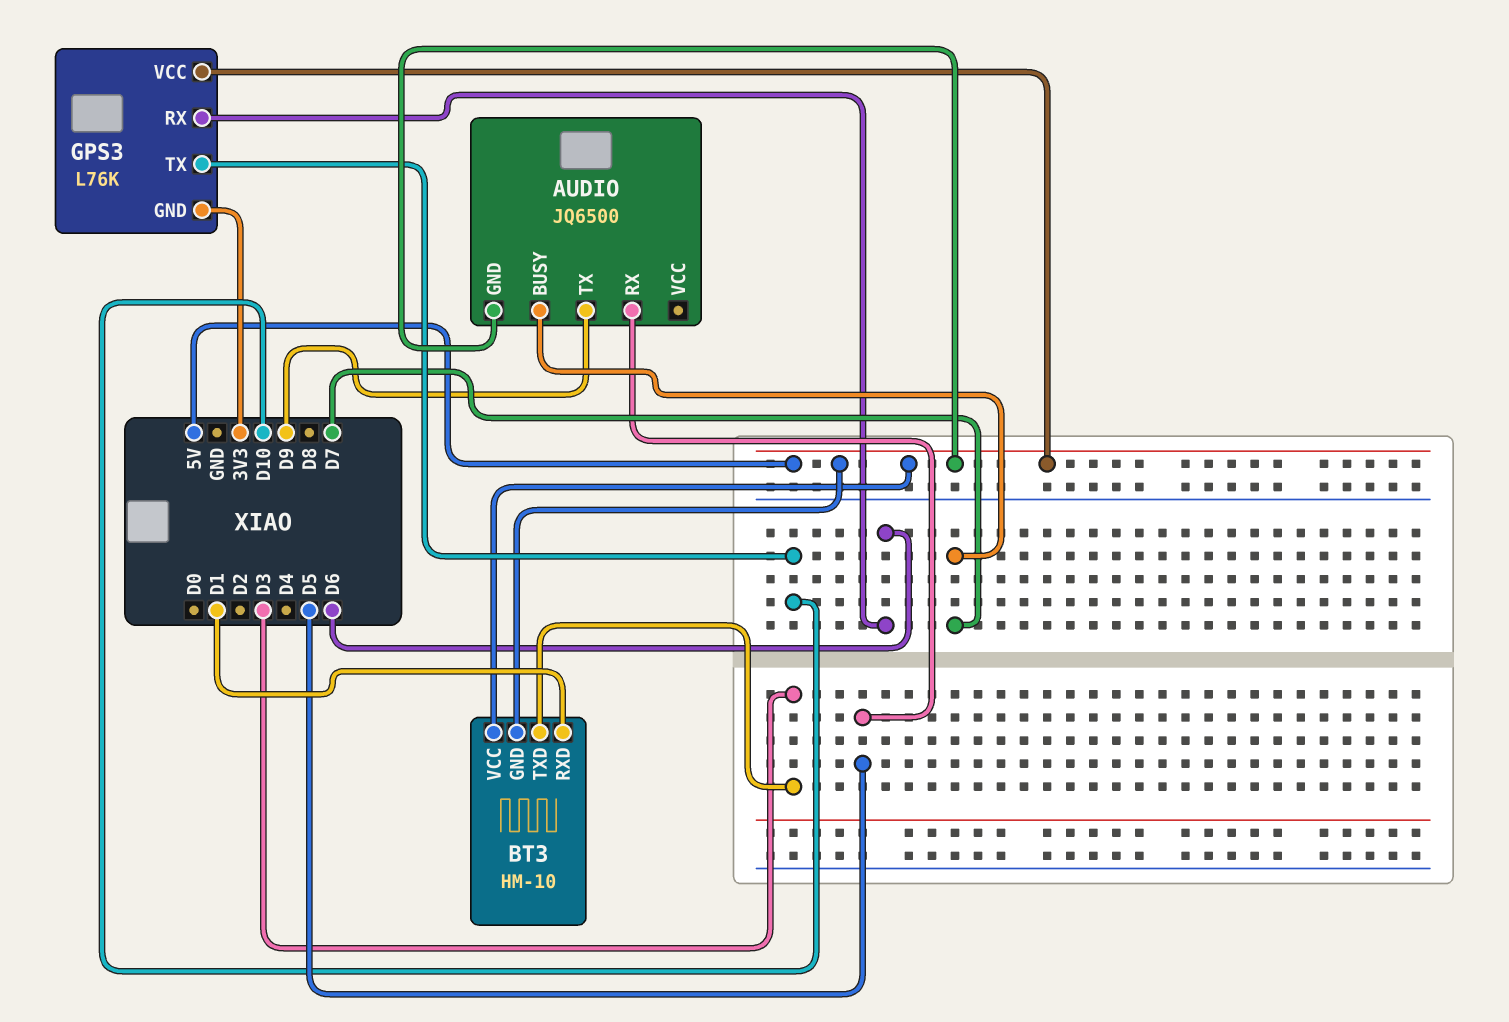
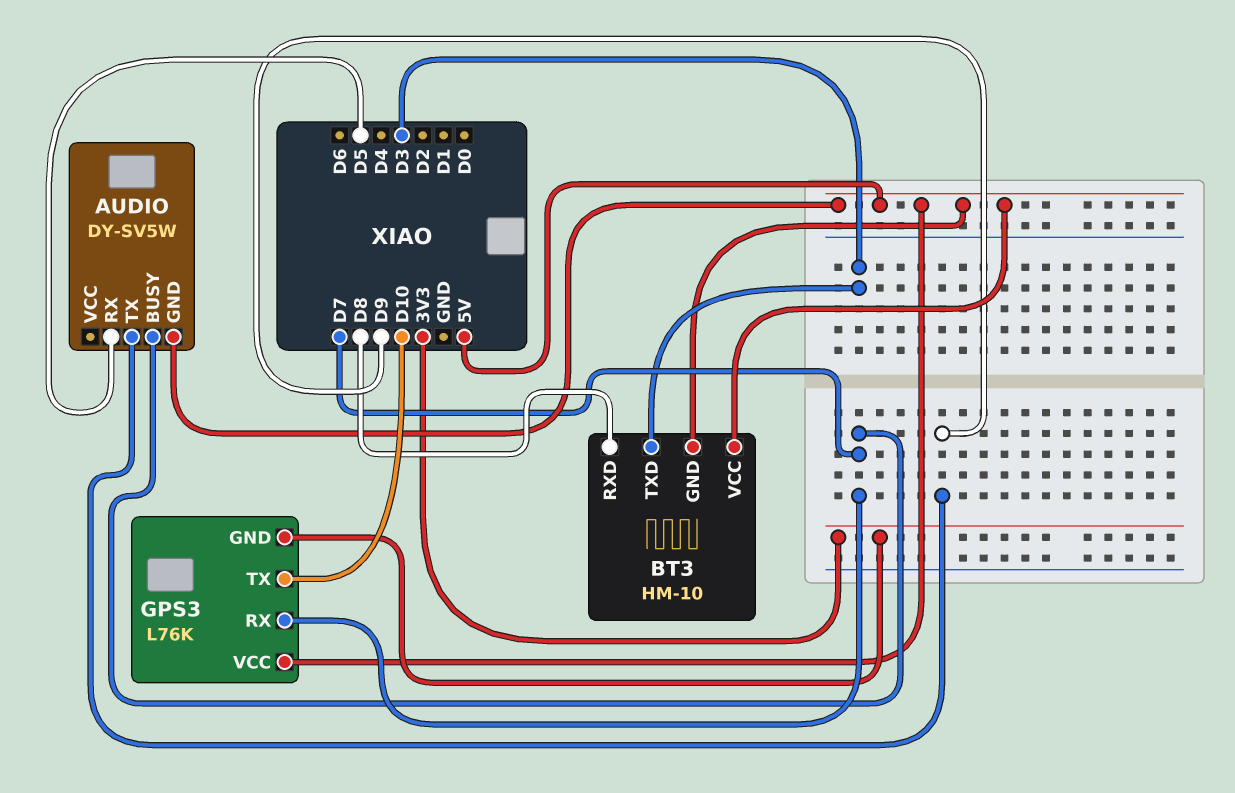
AUDIO: JQ6500 -> DY-SV5W
BT3 pin RXD: D1 -> D8
GPS3 pin RX: D6 -> D7

